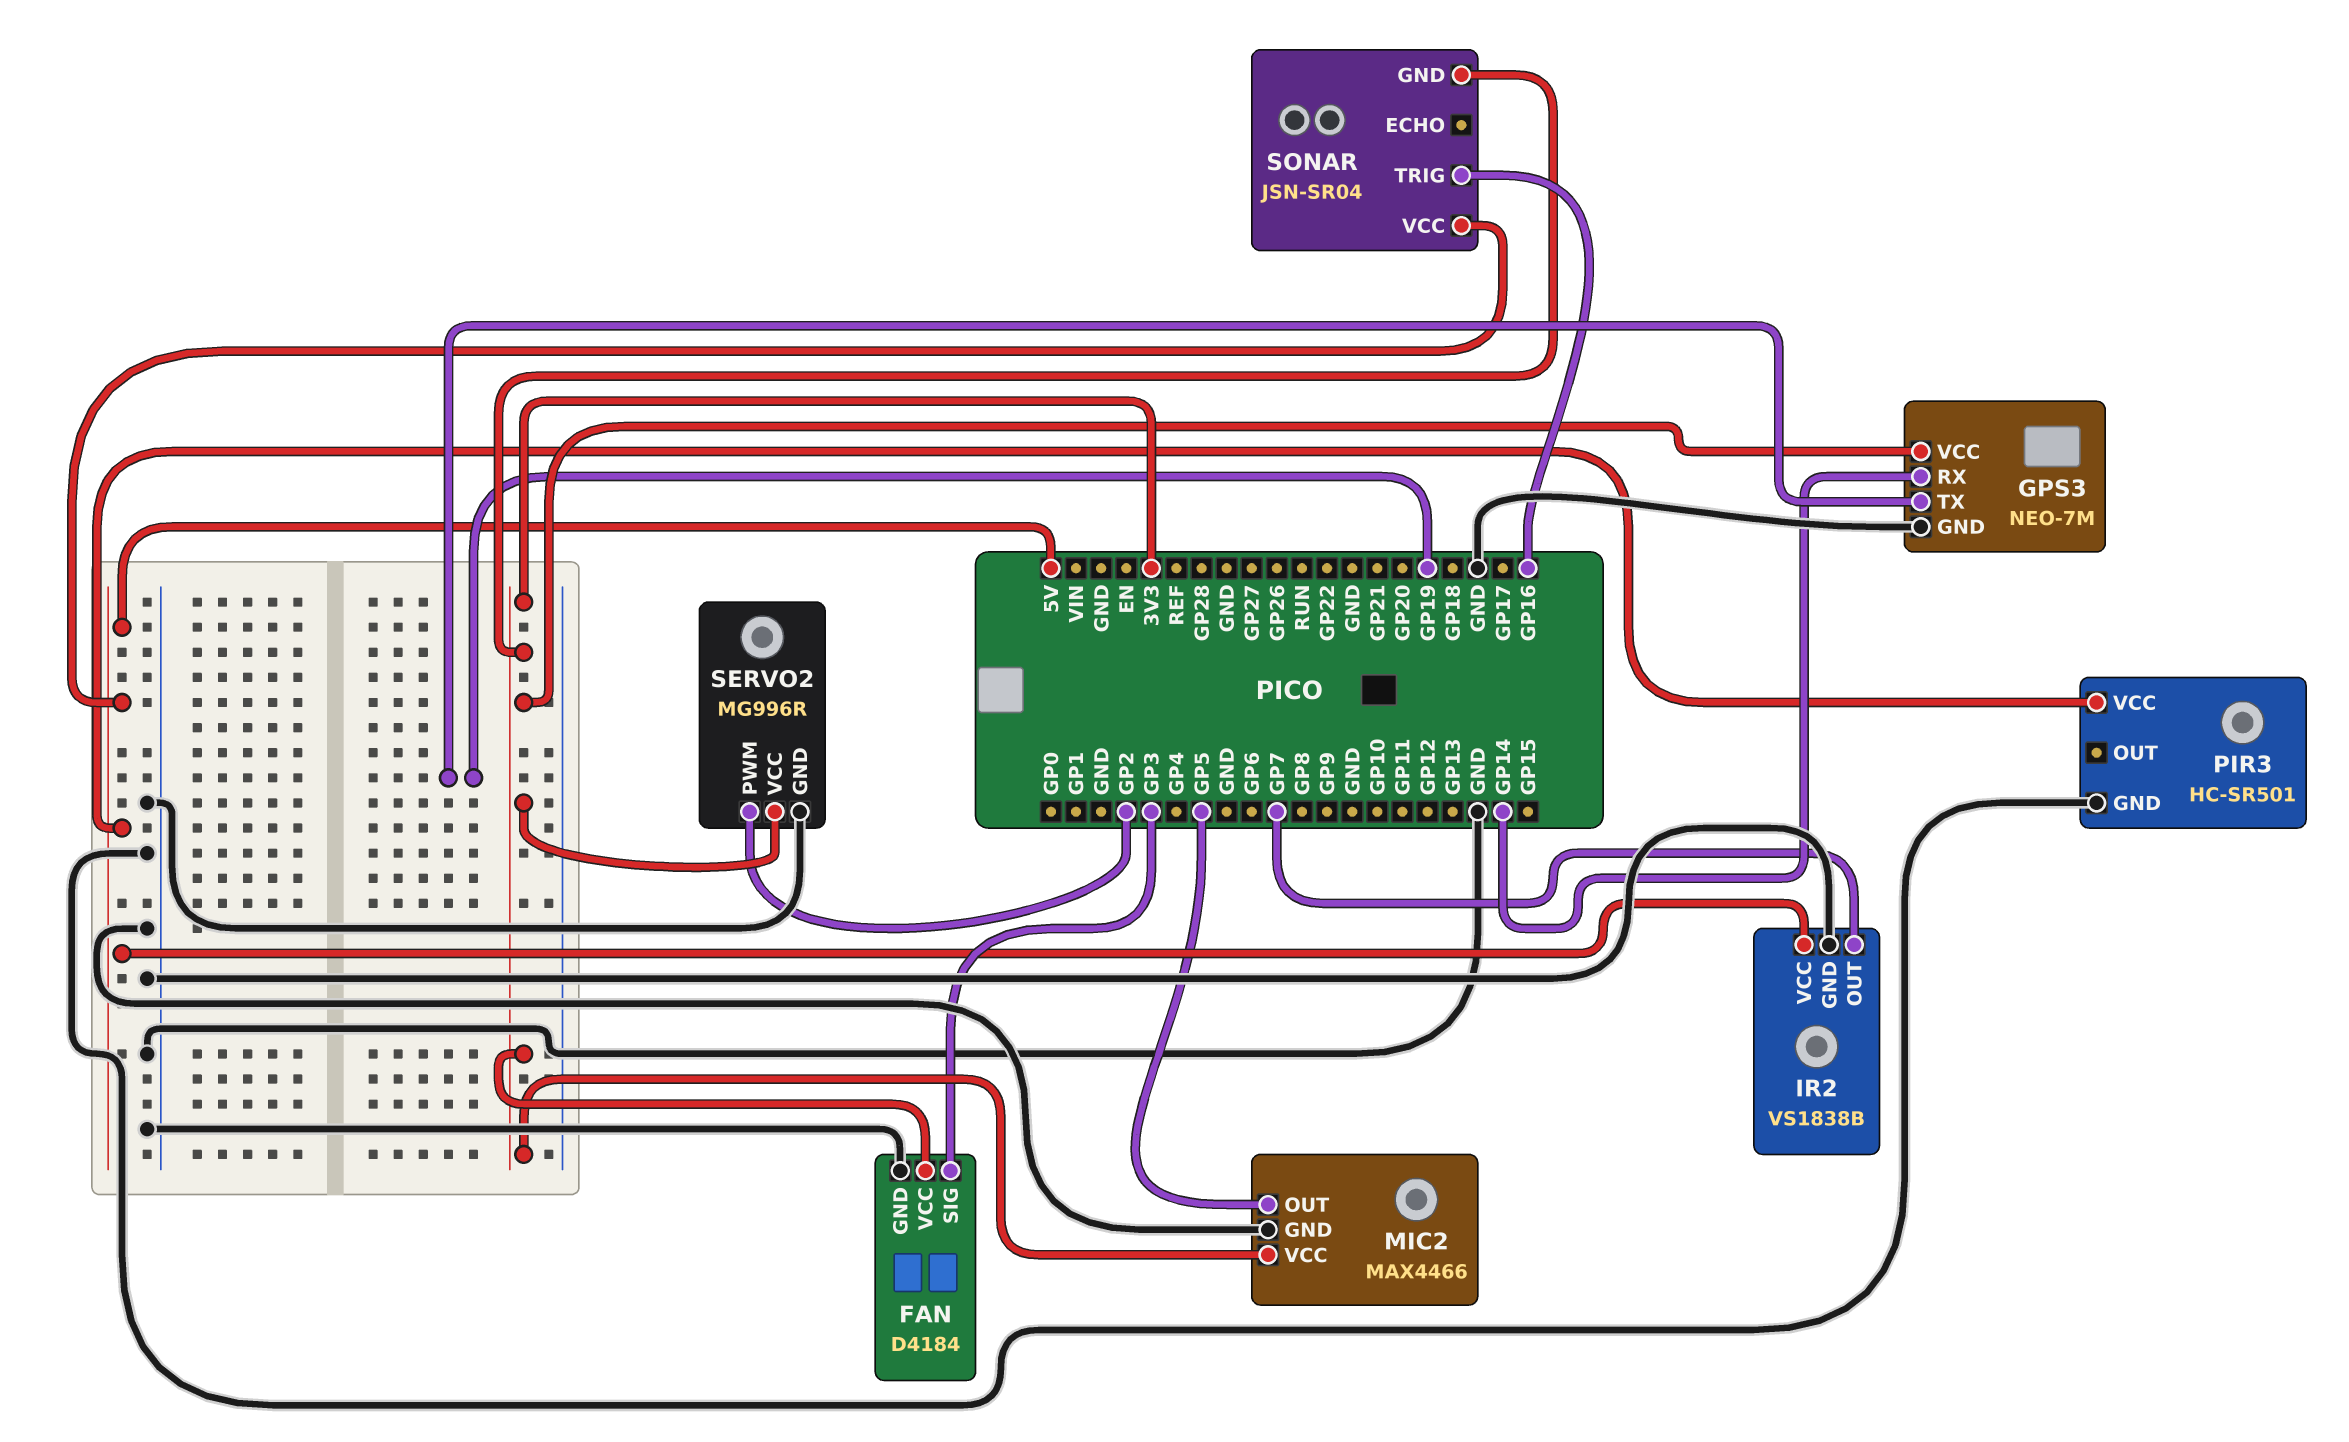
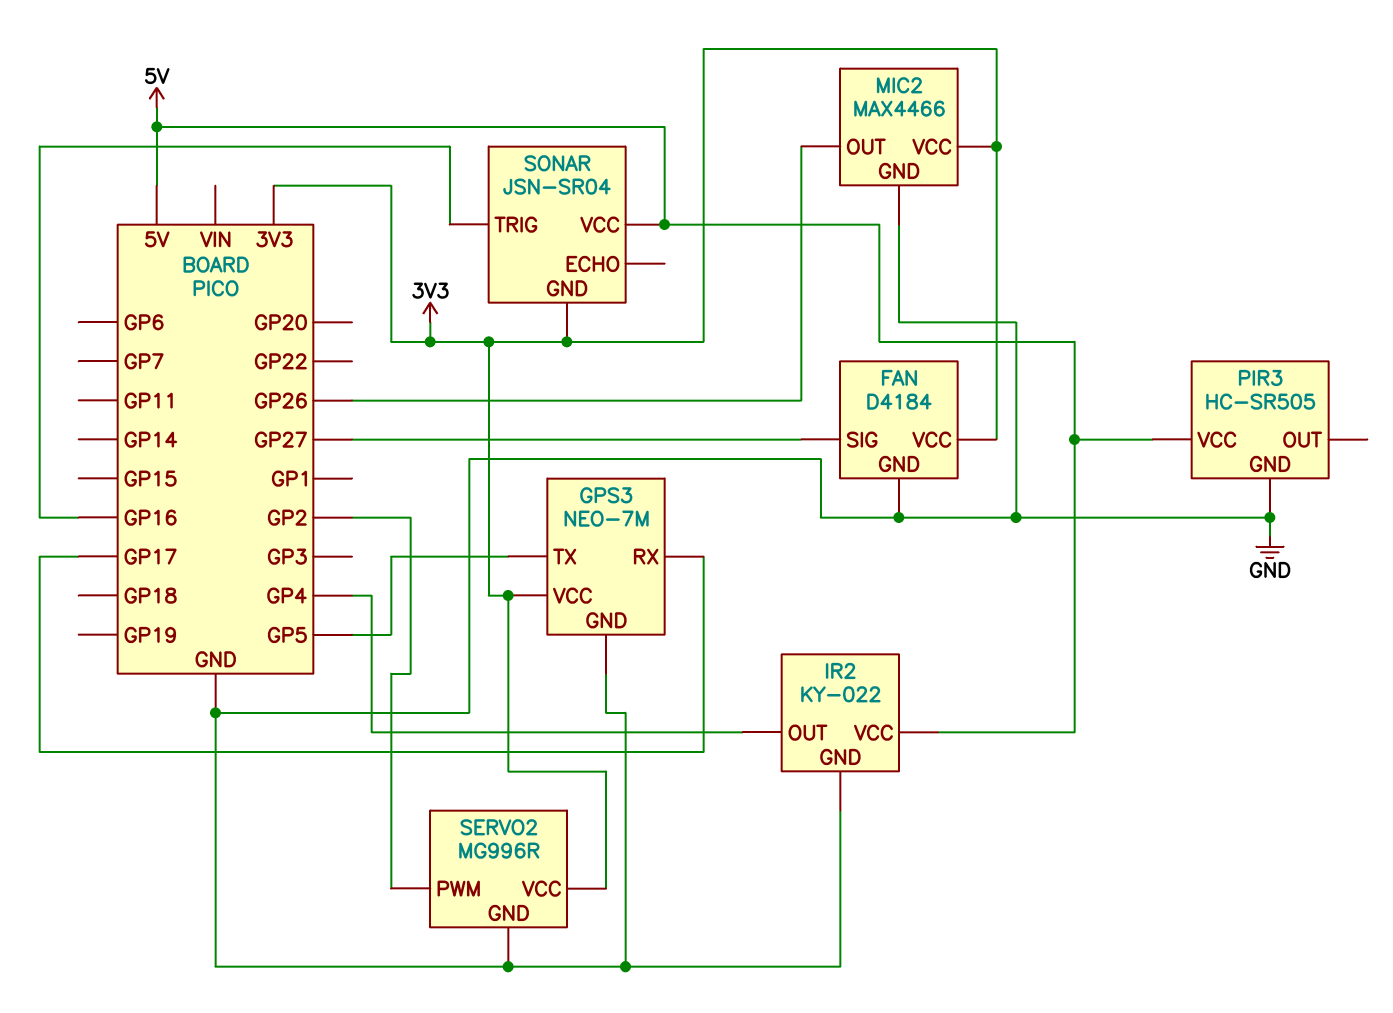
FAN pin SIG: GP3 -> GP27
GPS3 pin RX: GP14 -> GP17
GPS3 pin TX: GP19 -> GP5
IR2: VS1838B -> KY-022
IR2 pin OUT: GP7 -> GP4
MIC2 pin OUT: GP5 -> GP26
PIR3: HC-SR501 -> HC-SR505

